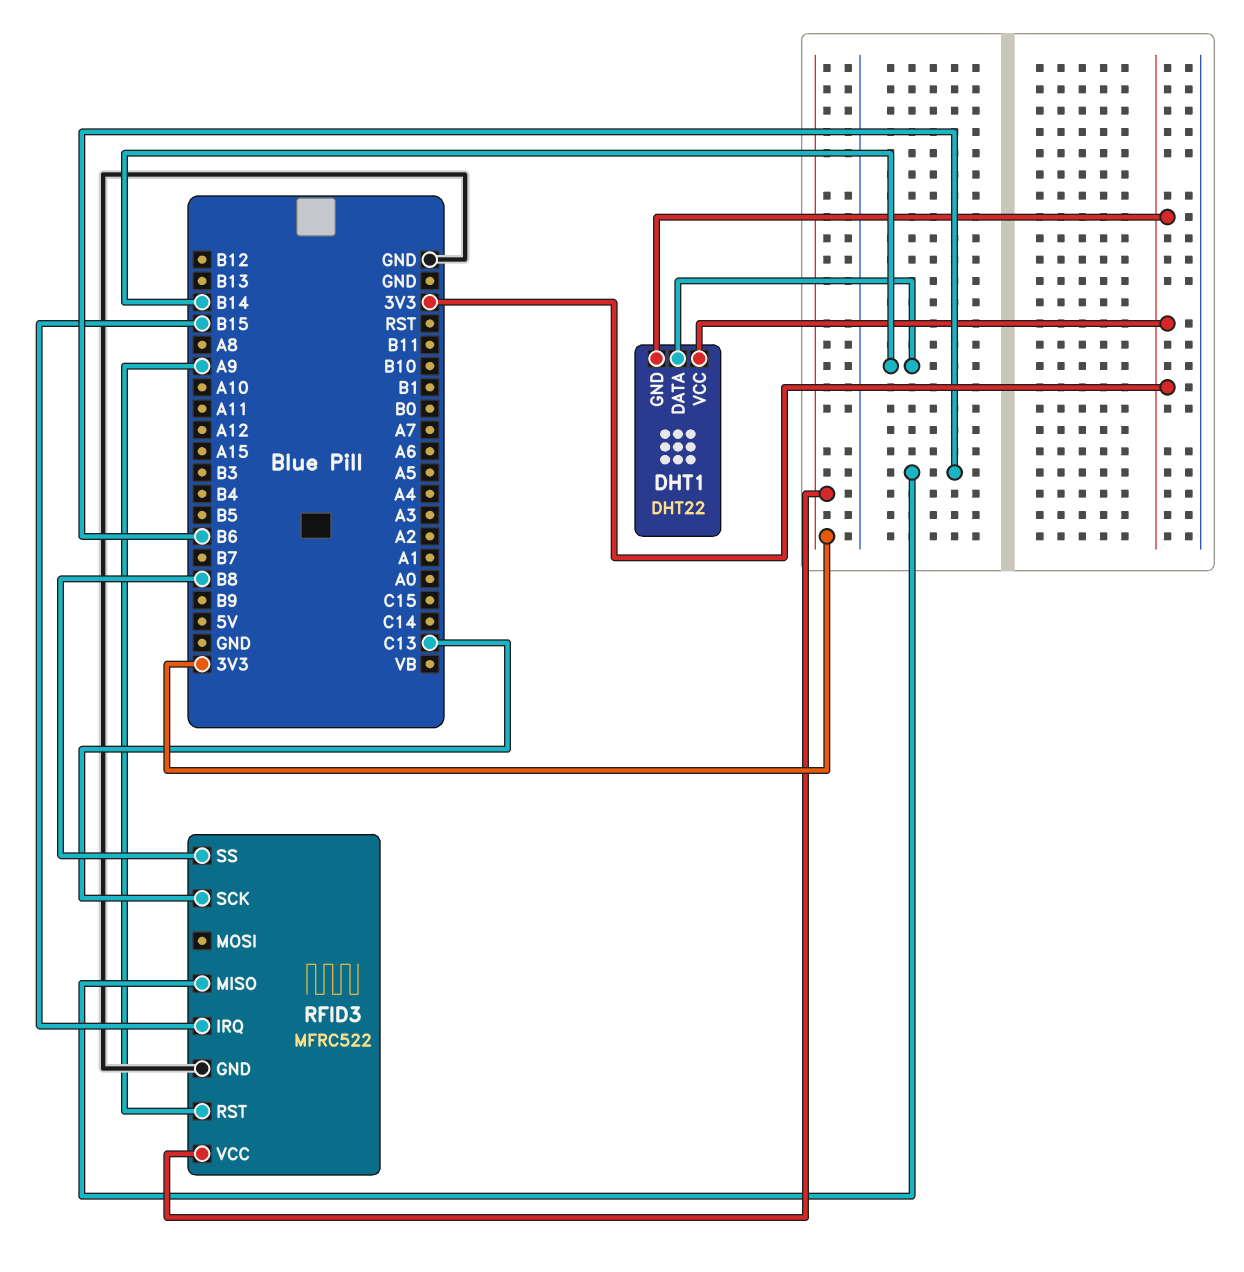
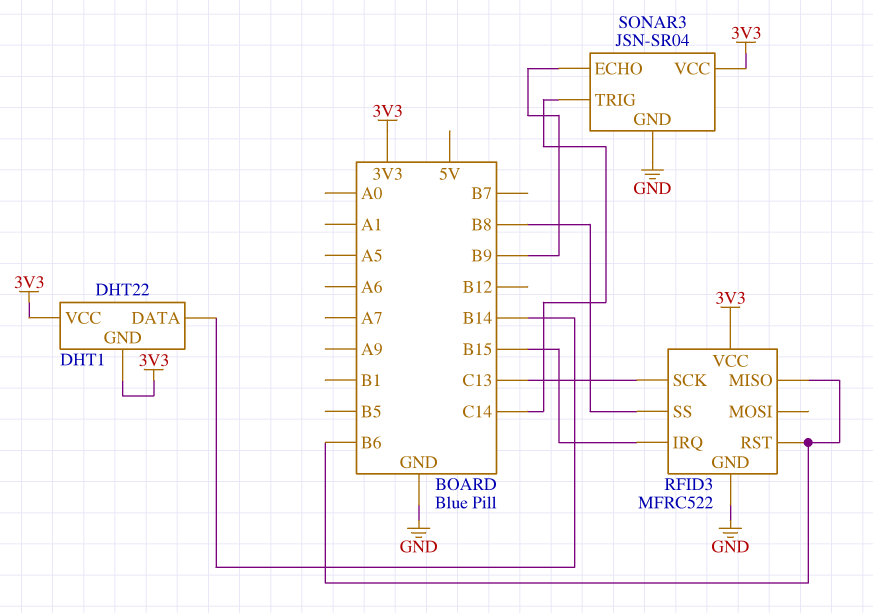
RFID3 pin RST: A9 -> B6
SONAR3: none -> JSN-SR04
SONAR3 pin ECHO: none -> B9
SONAR3 pin GND: none -> GND
SONAR3 pin TRIG: none -> C14
SONAR3 pin VCC: none -> 3V3

